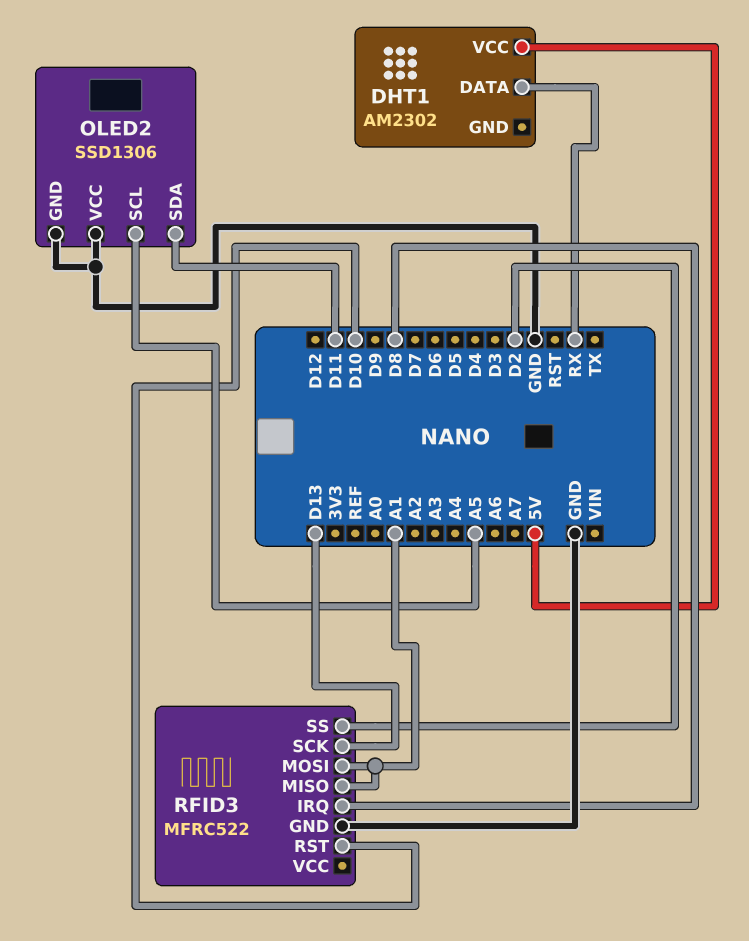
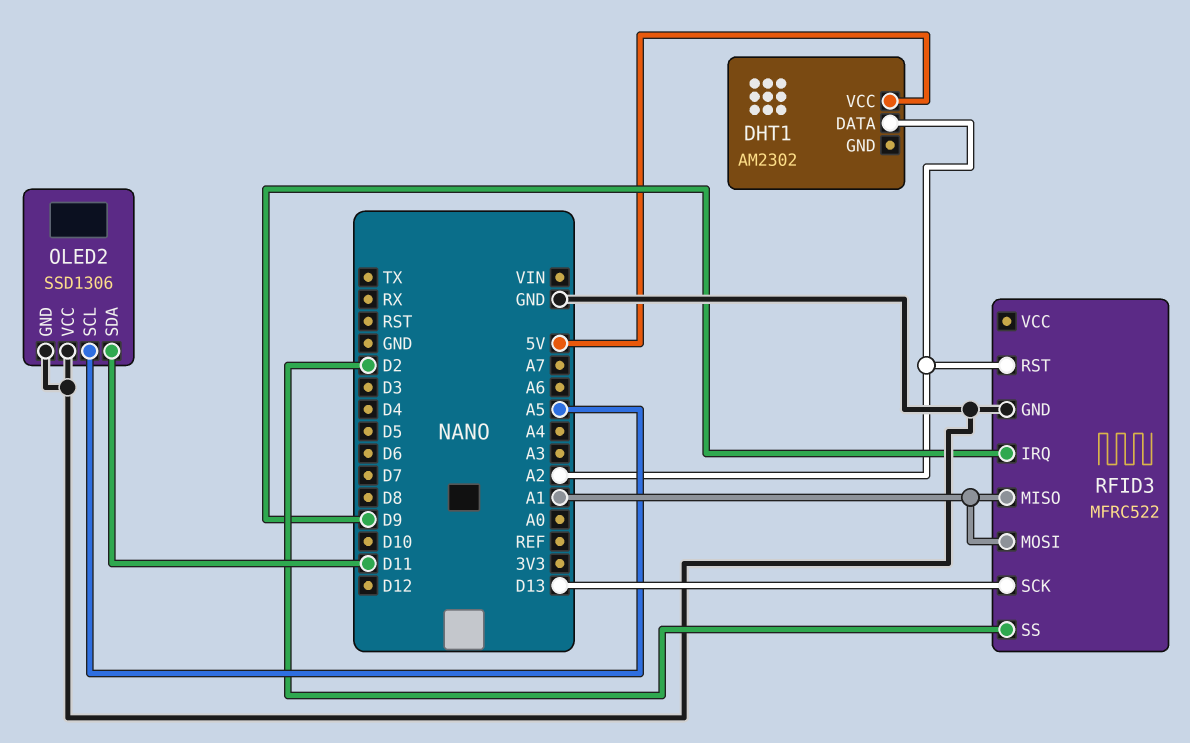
DHT1 pin DATA: RX -> A2
RFID3 pin IRQ: D8 -> D9
RFID3 pin RST: D10 -> A2

